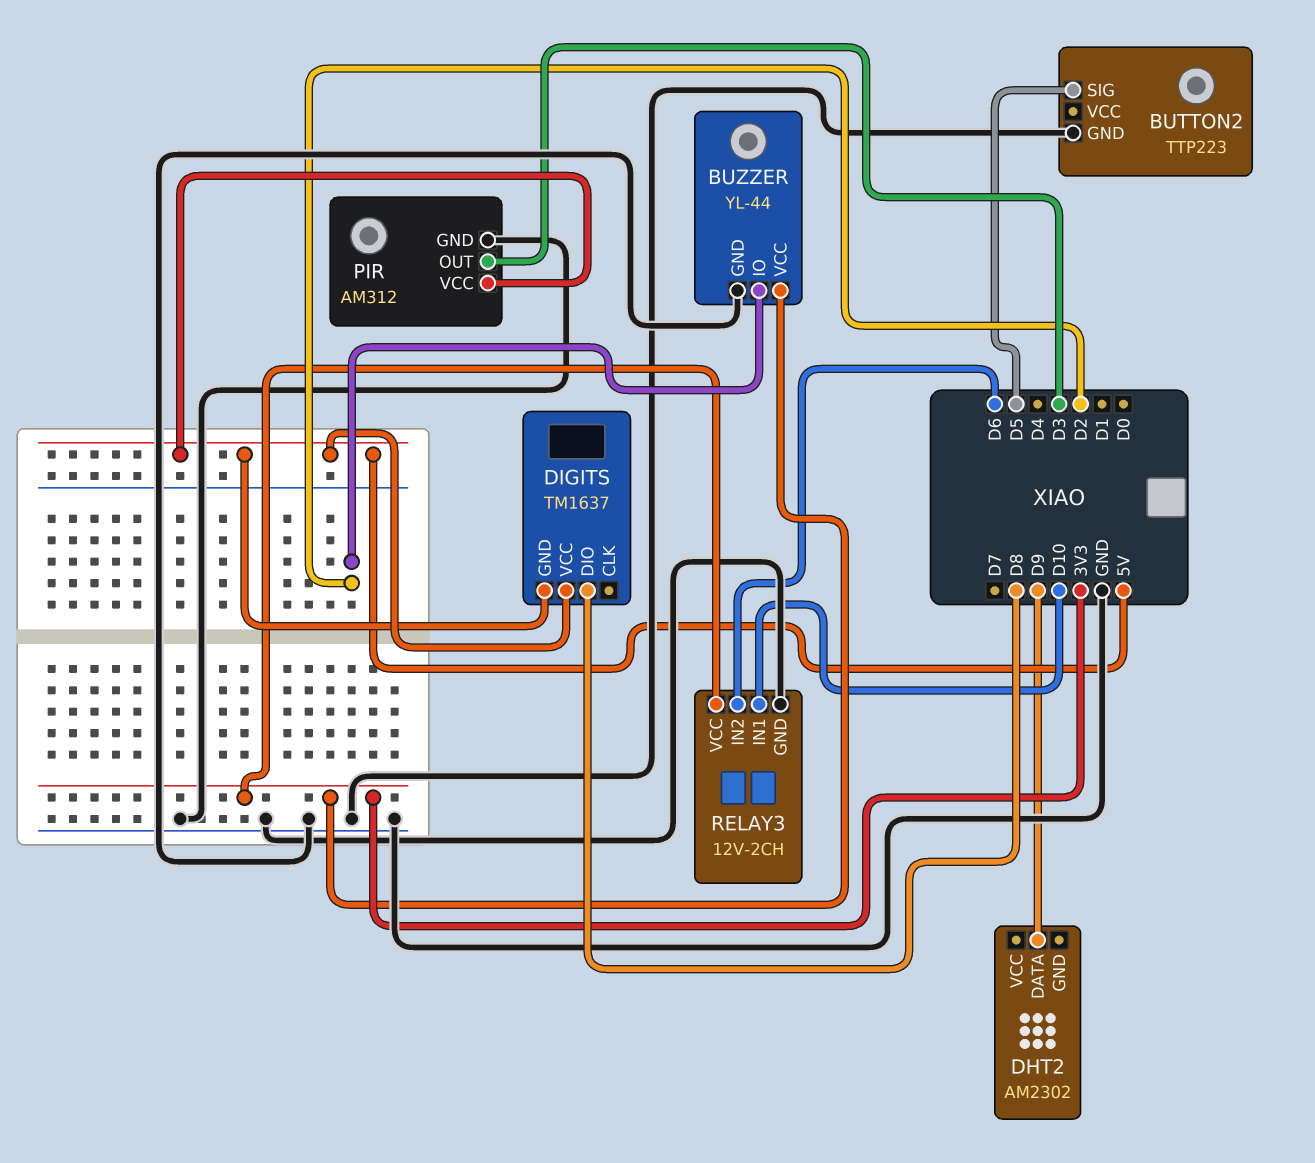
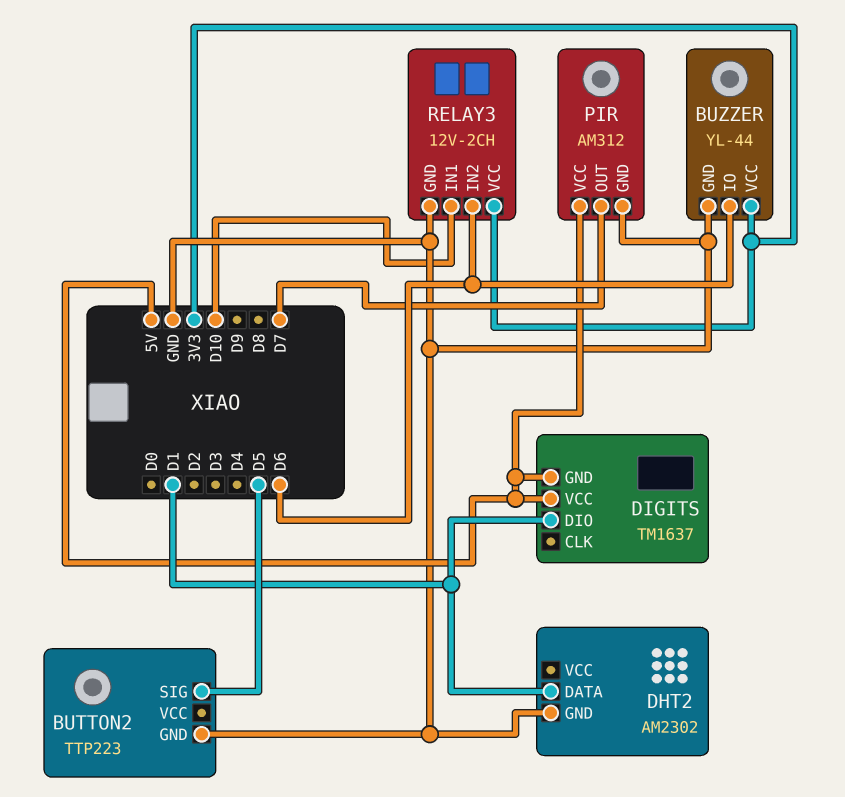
BUZZER pin IO: D2 -> D6
DHT2 pin DATA: D9 -> D1
DHT2 pin GND: none -> GND
DIGITS pin DIO: D8 -> D1
PIR pin OUT: D3 -> D7

